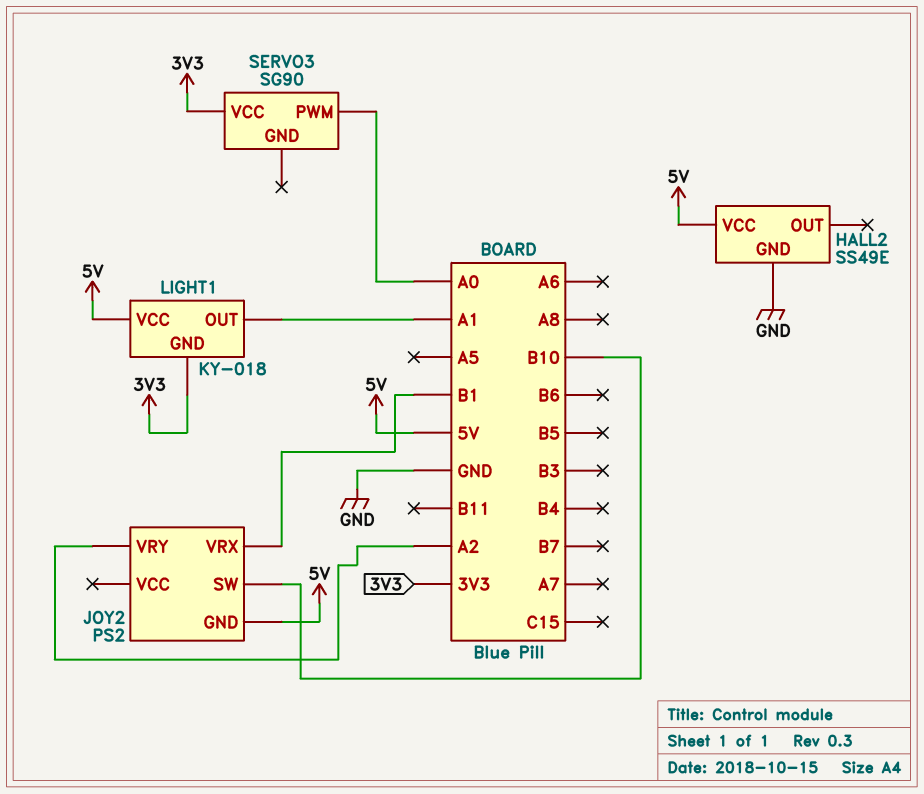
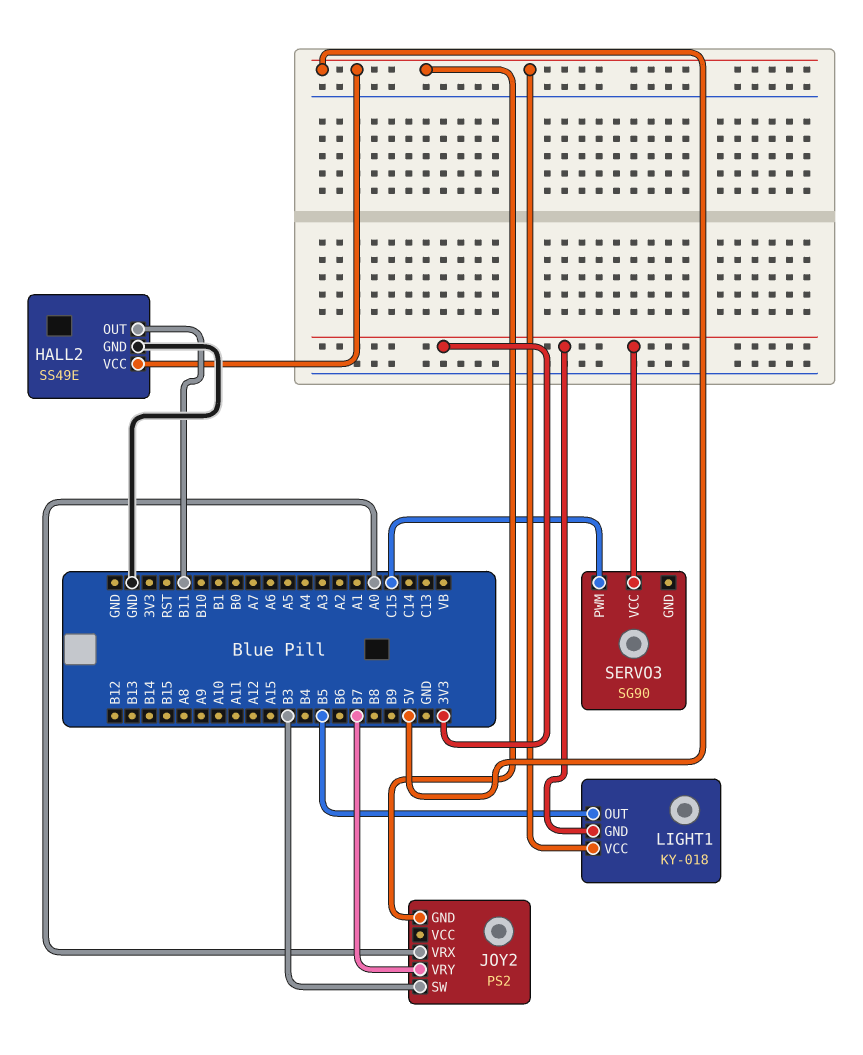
HALL2 pin OUT: none -> B11
JOY2 pin SW: B10 -> B3
JOY2 pin VRX: B1 -> A0
JOY2 pin VRY: A2 -> B7
LIGHT1 pin OUT: A1 -> B5
SERVO3 pin PWM: A0 -> C15

